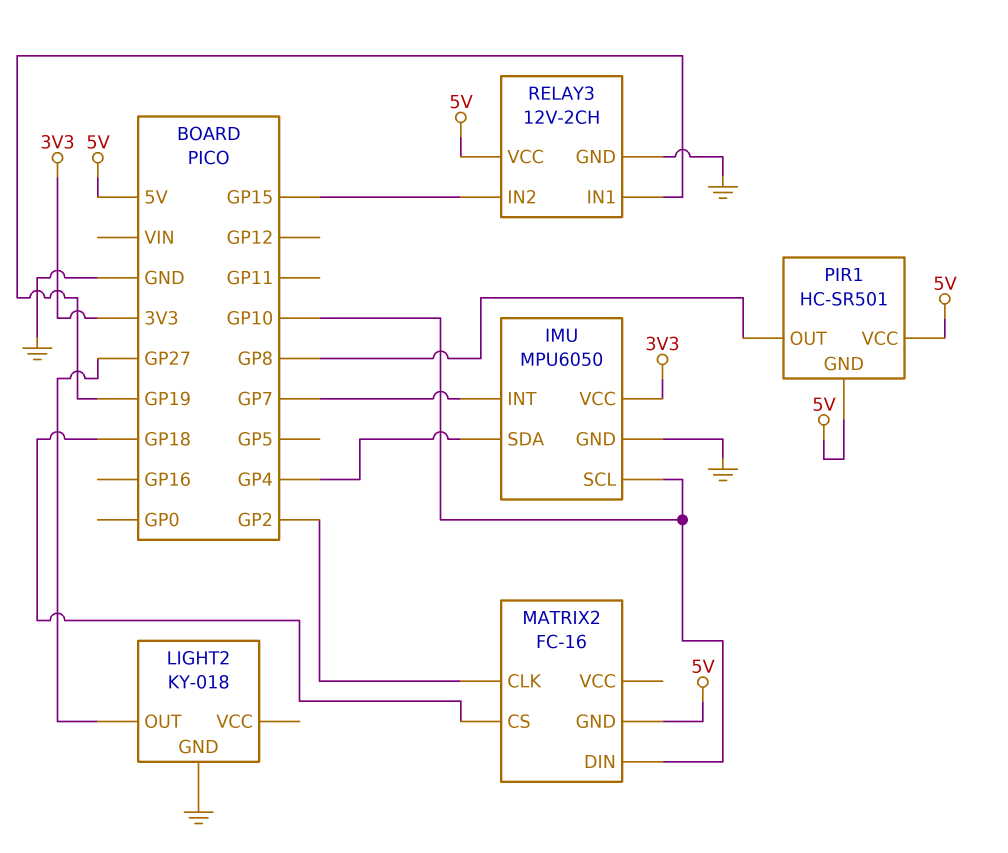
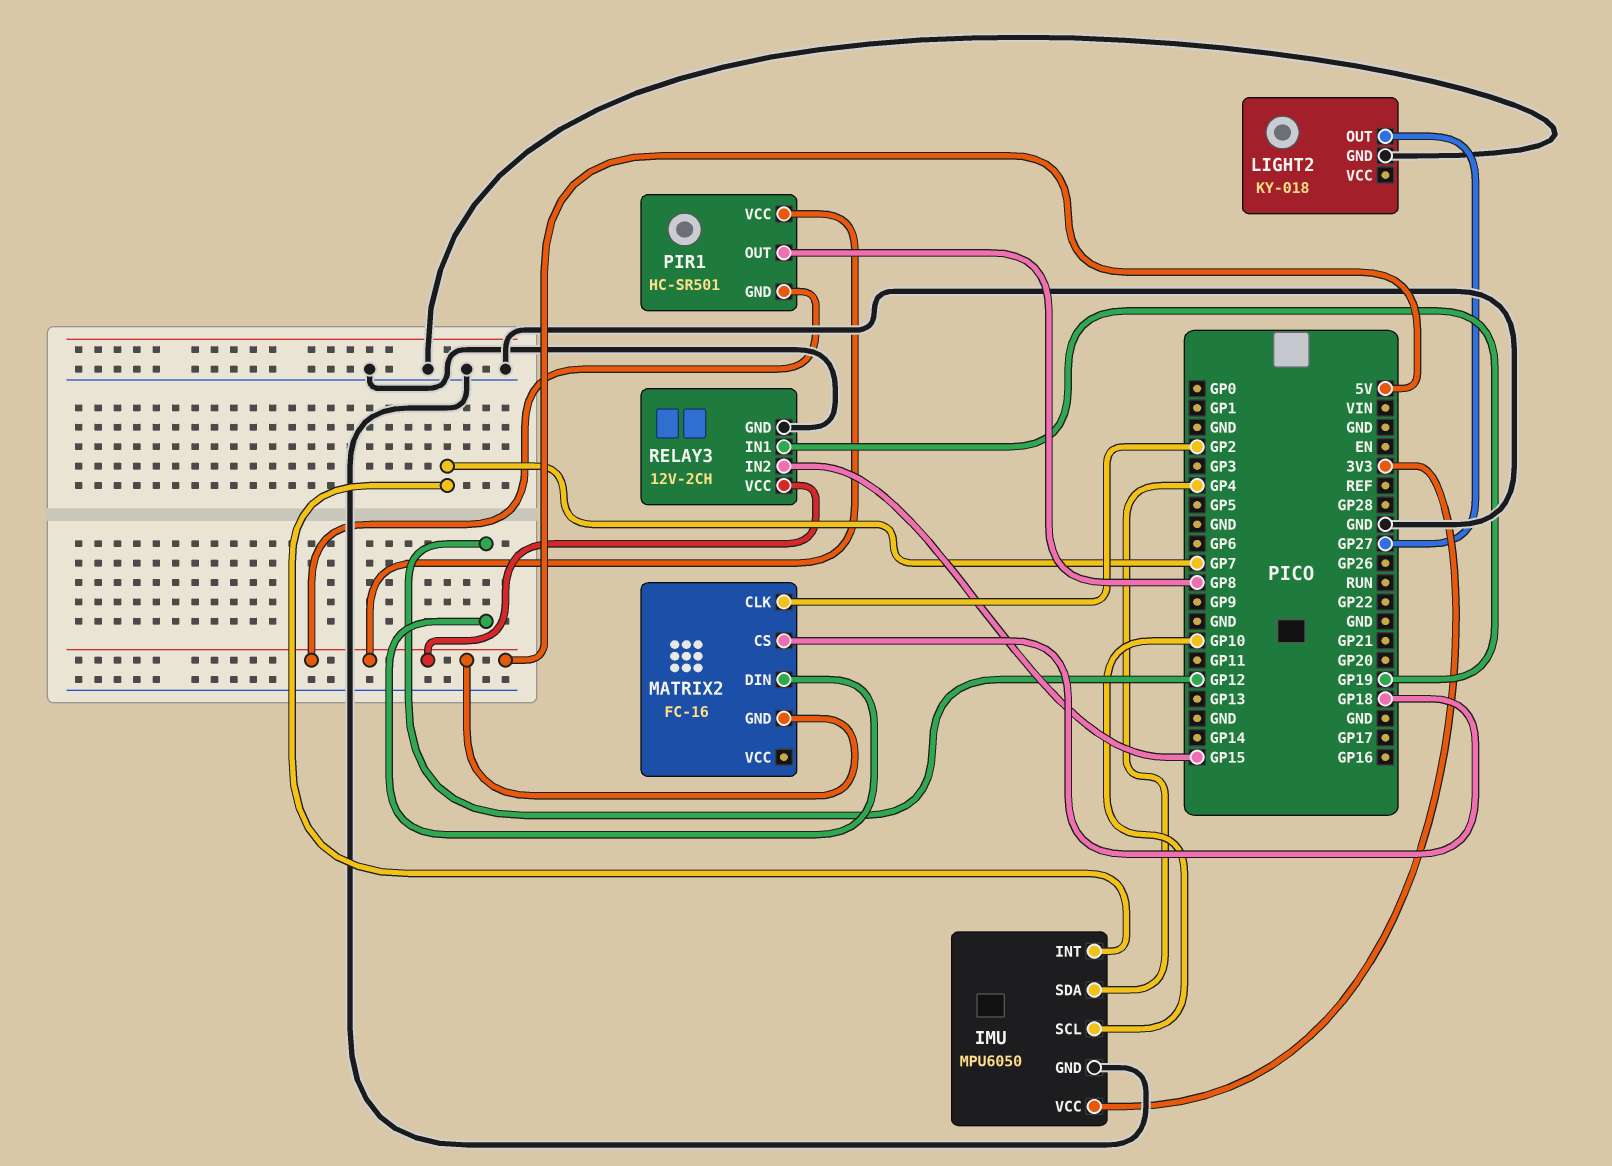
MATRIX2 pin DIN: GP10 -> GP12

